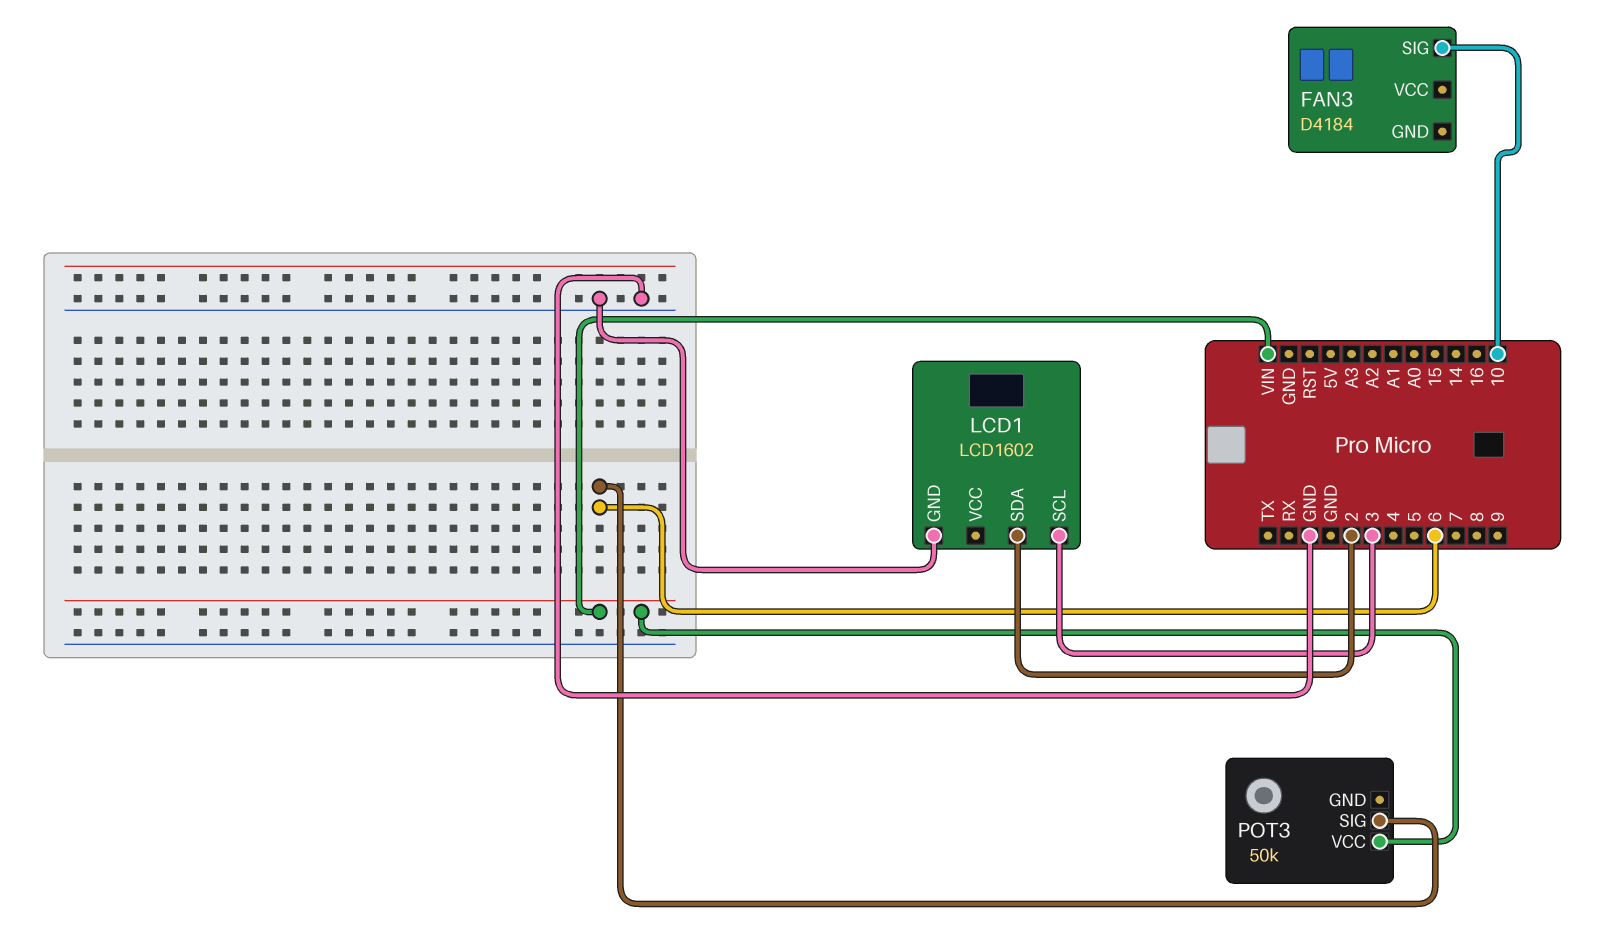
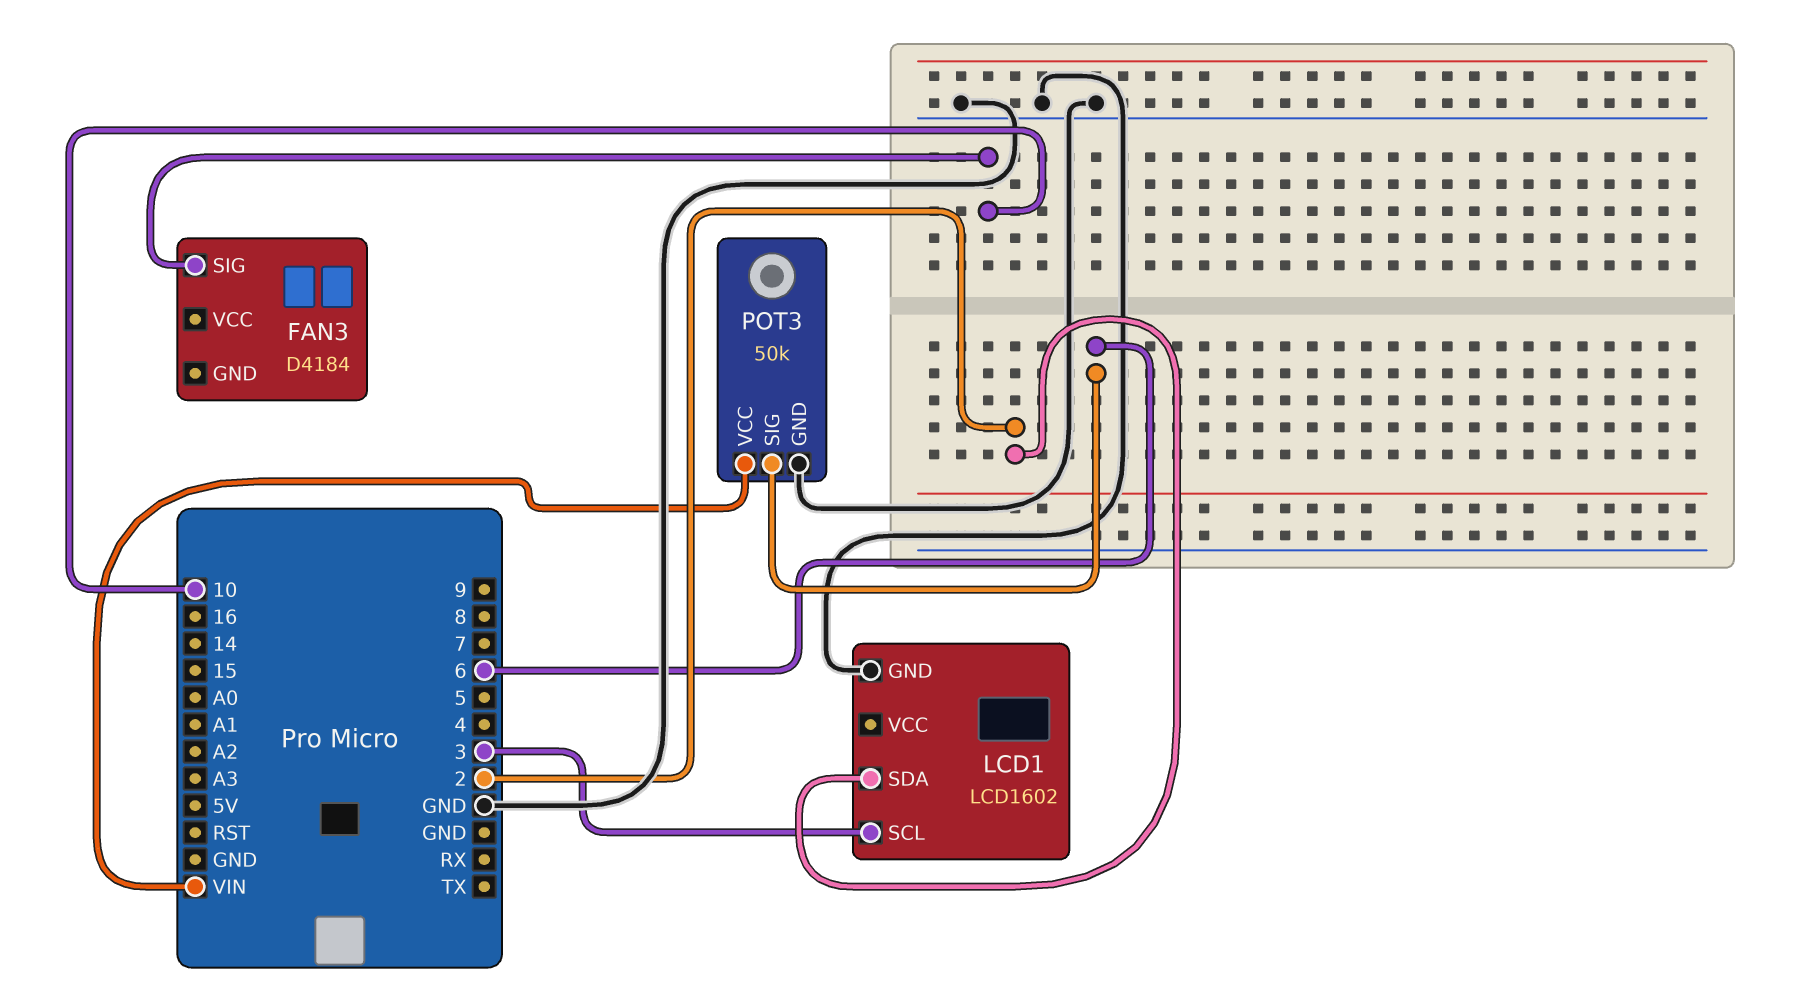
POT3 pin GND: none -> GND

